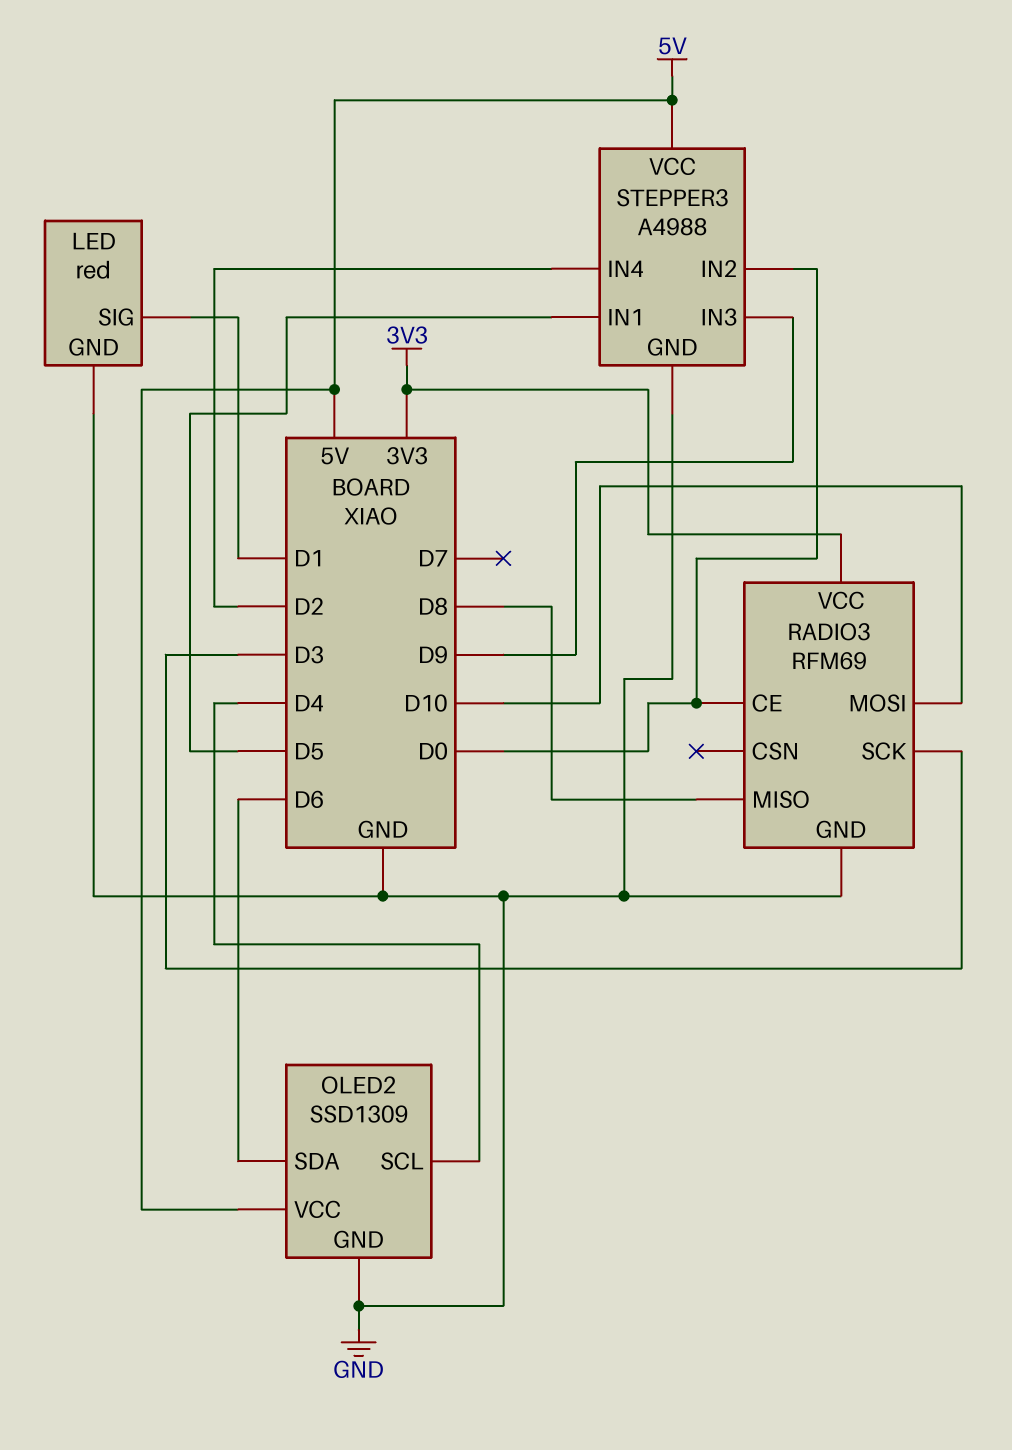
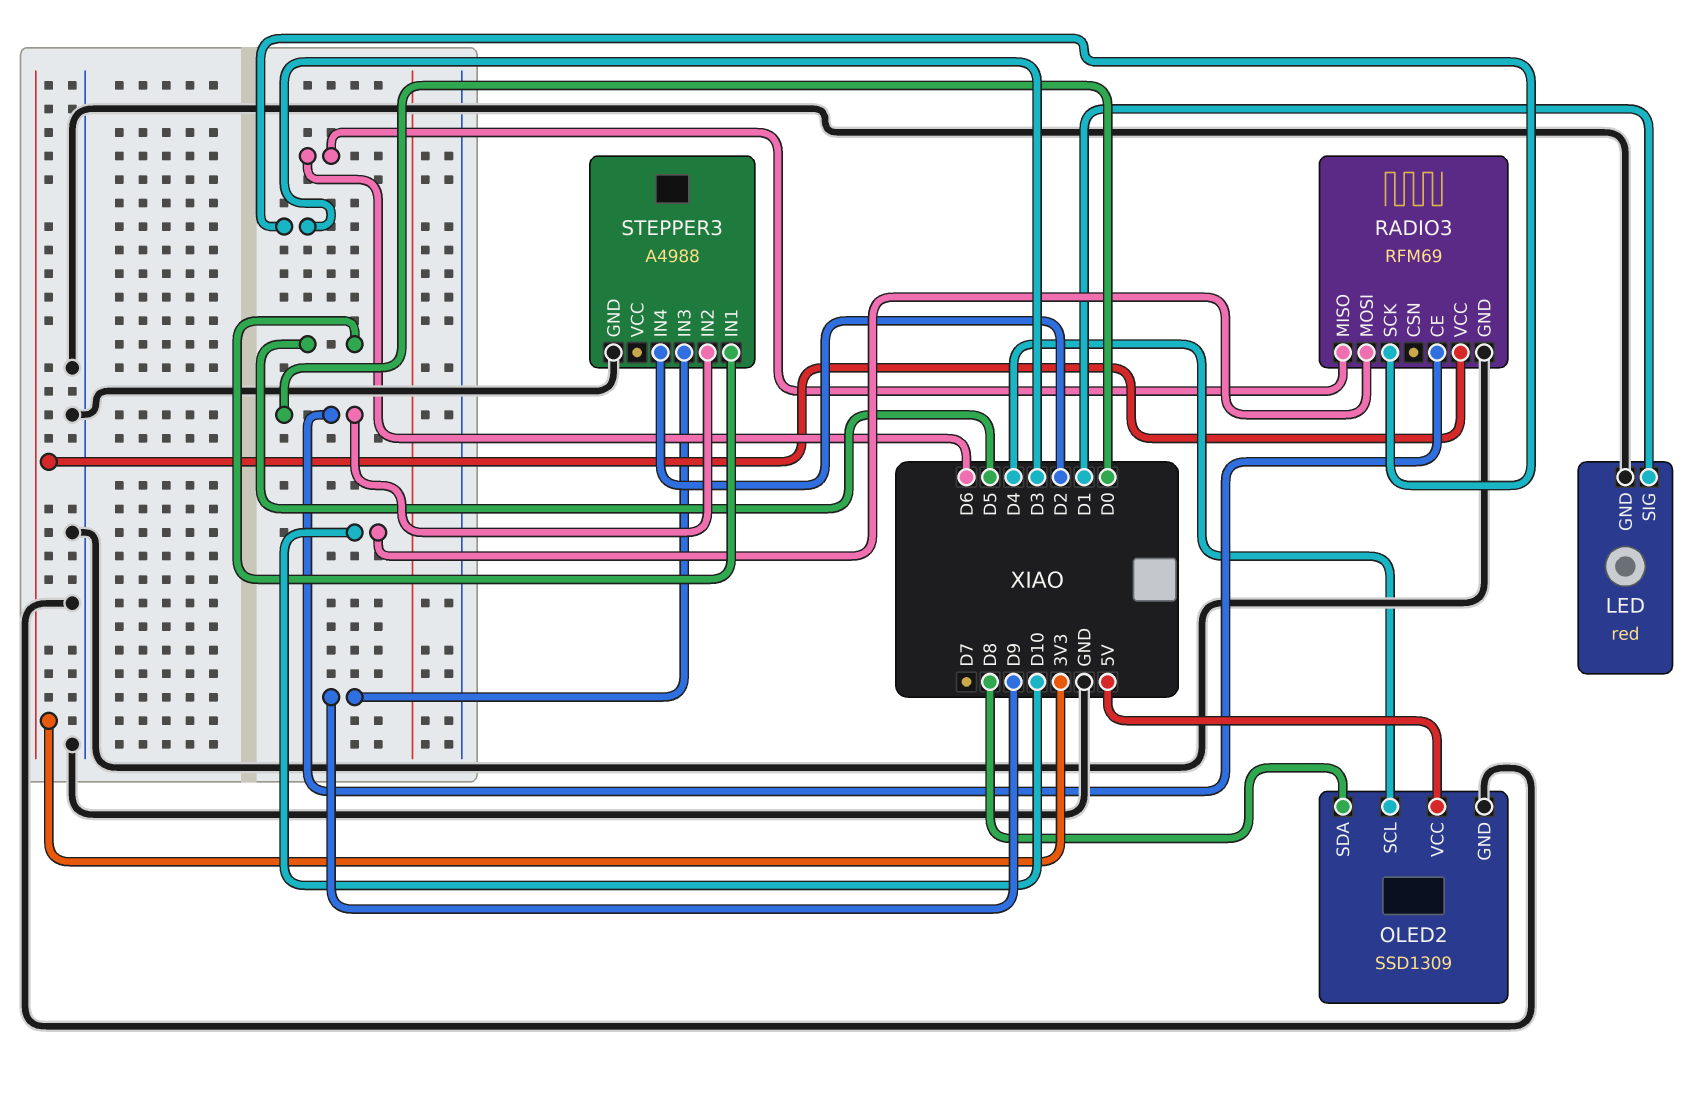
OLED2 pin SDA: D6 -> D8
RADIO3 pin MISO: D8 -> D6
STEPPER3 pin VCC: 5V -> none

